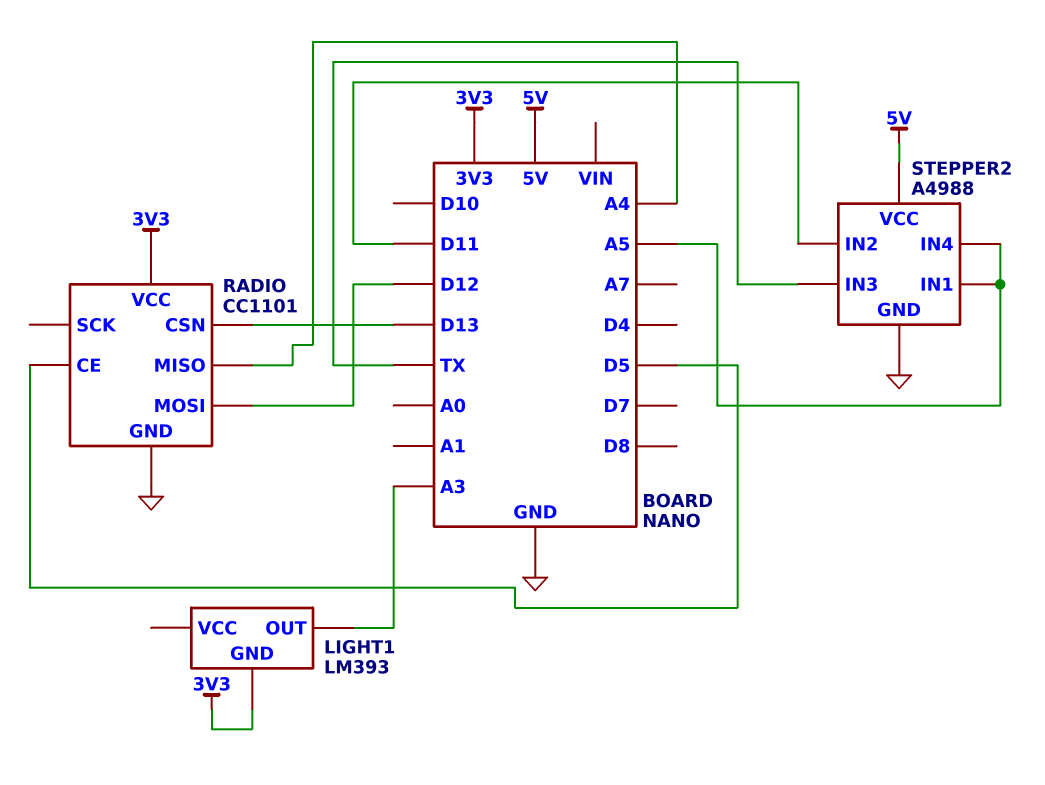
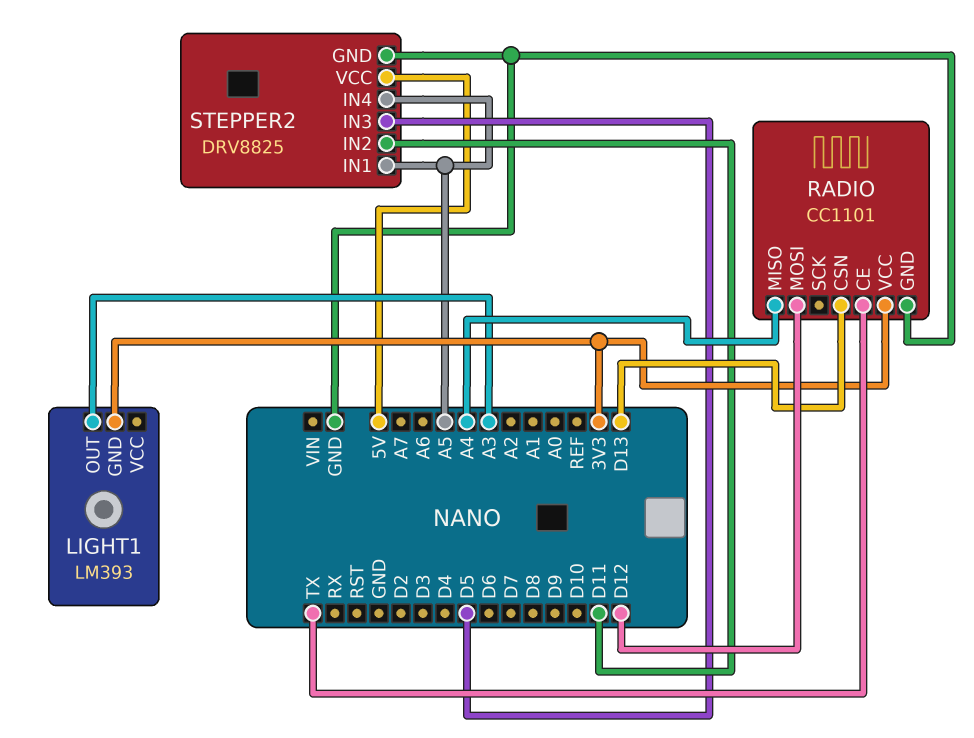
RADIO pin CE: D5 -> TX
STEPPER2: A4988 -> DRV8825
STEPPER2 pin IN3: TX -> D5

